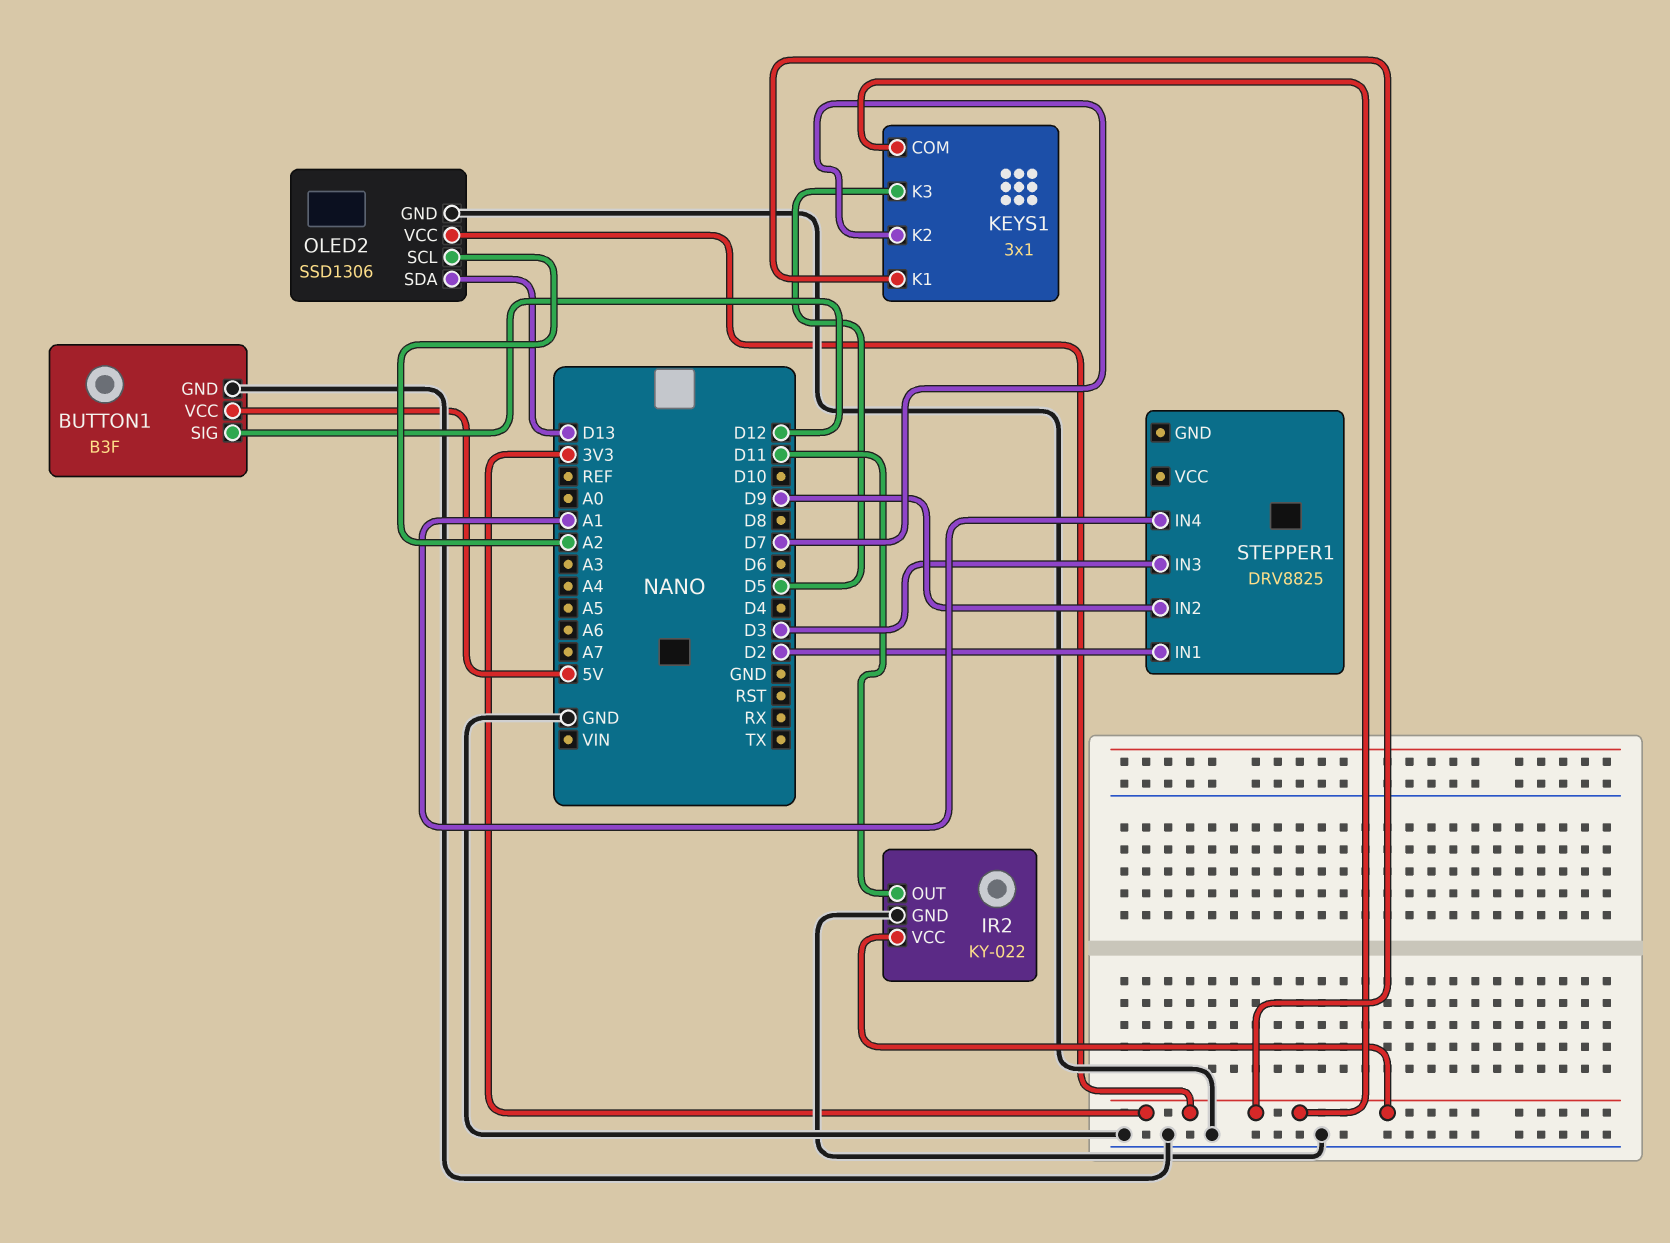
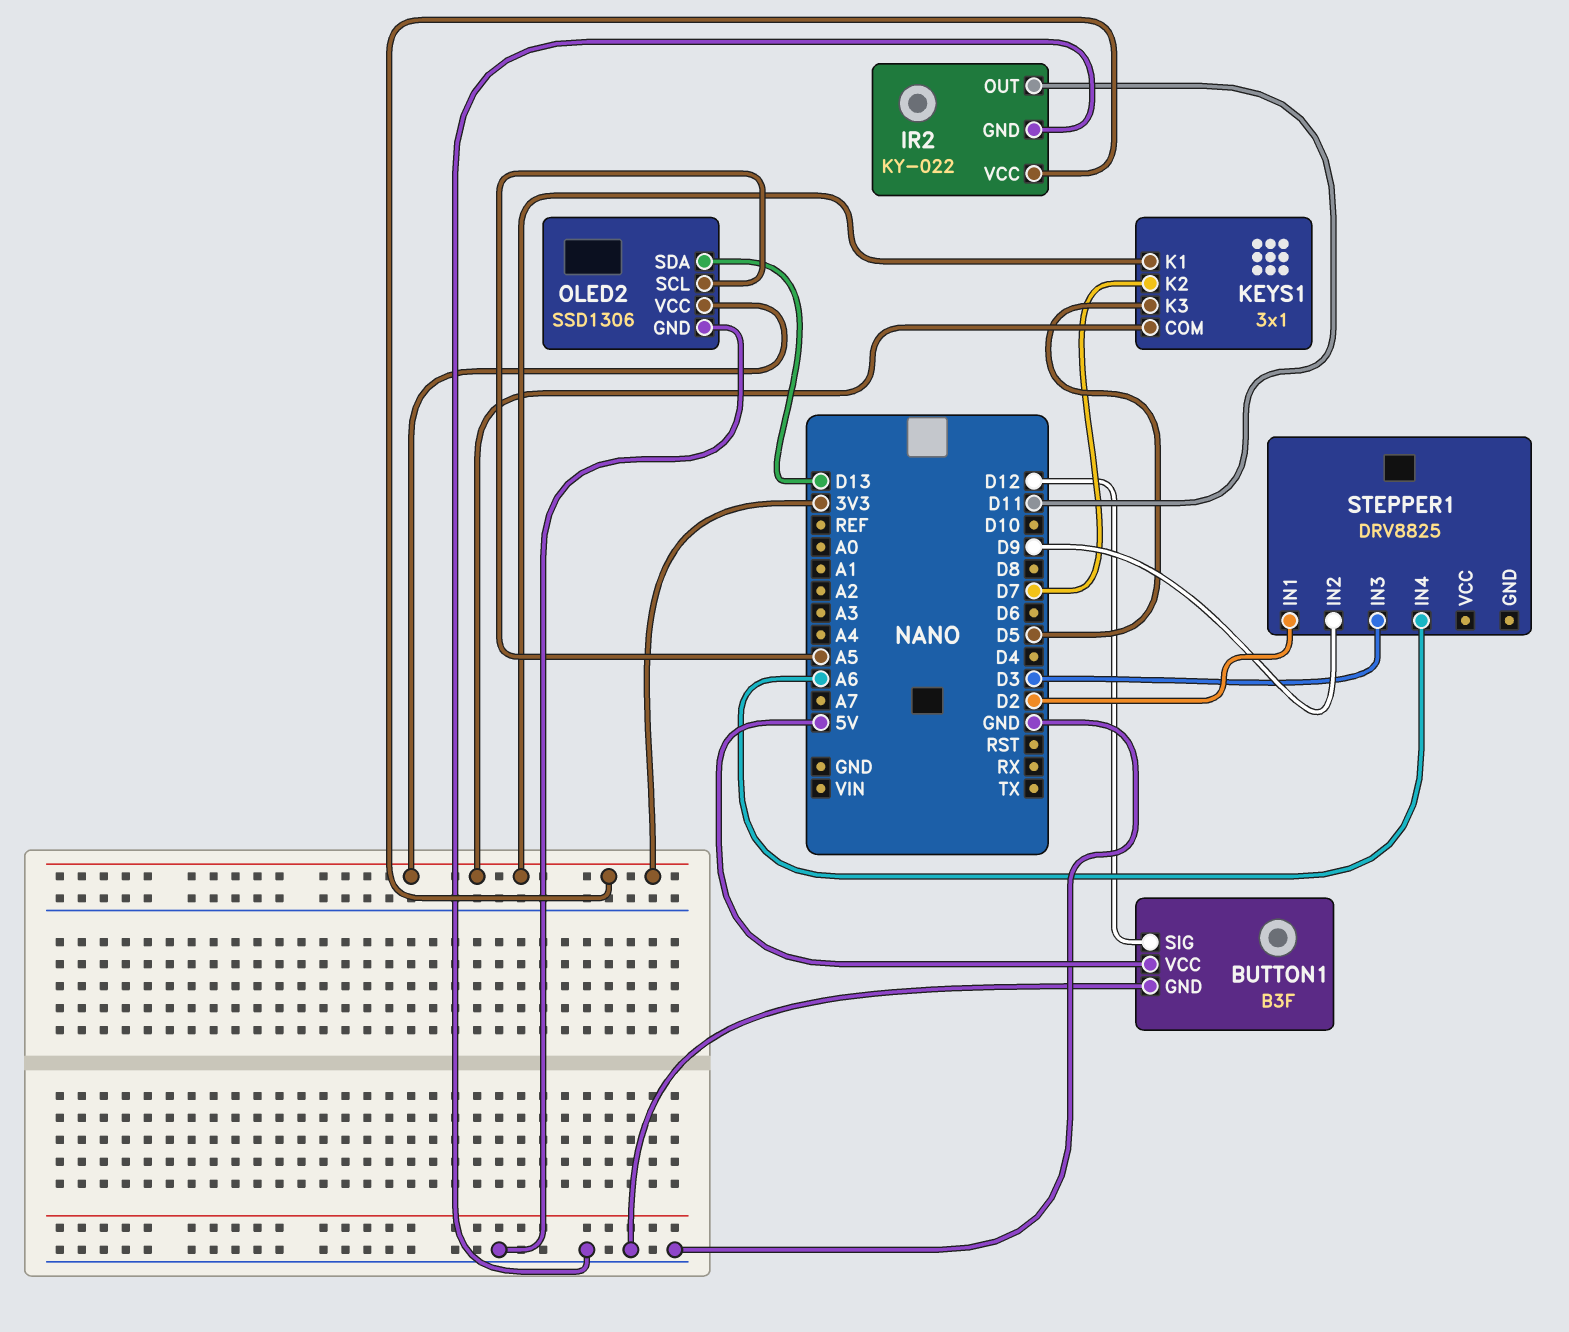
OLED2 pin SCL: A2 -> A5
STEPPER1 pin IN4: A1 -> A6

